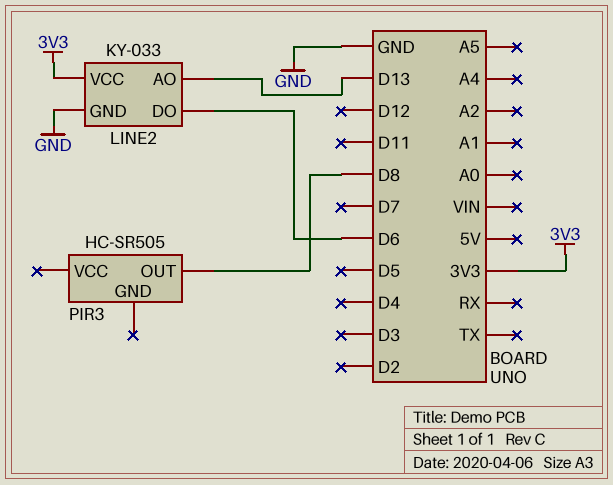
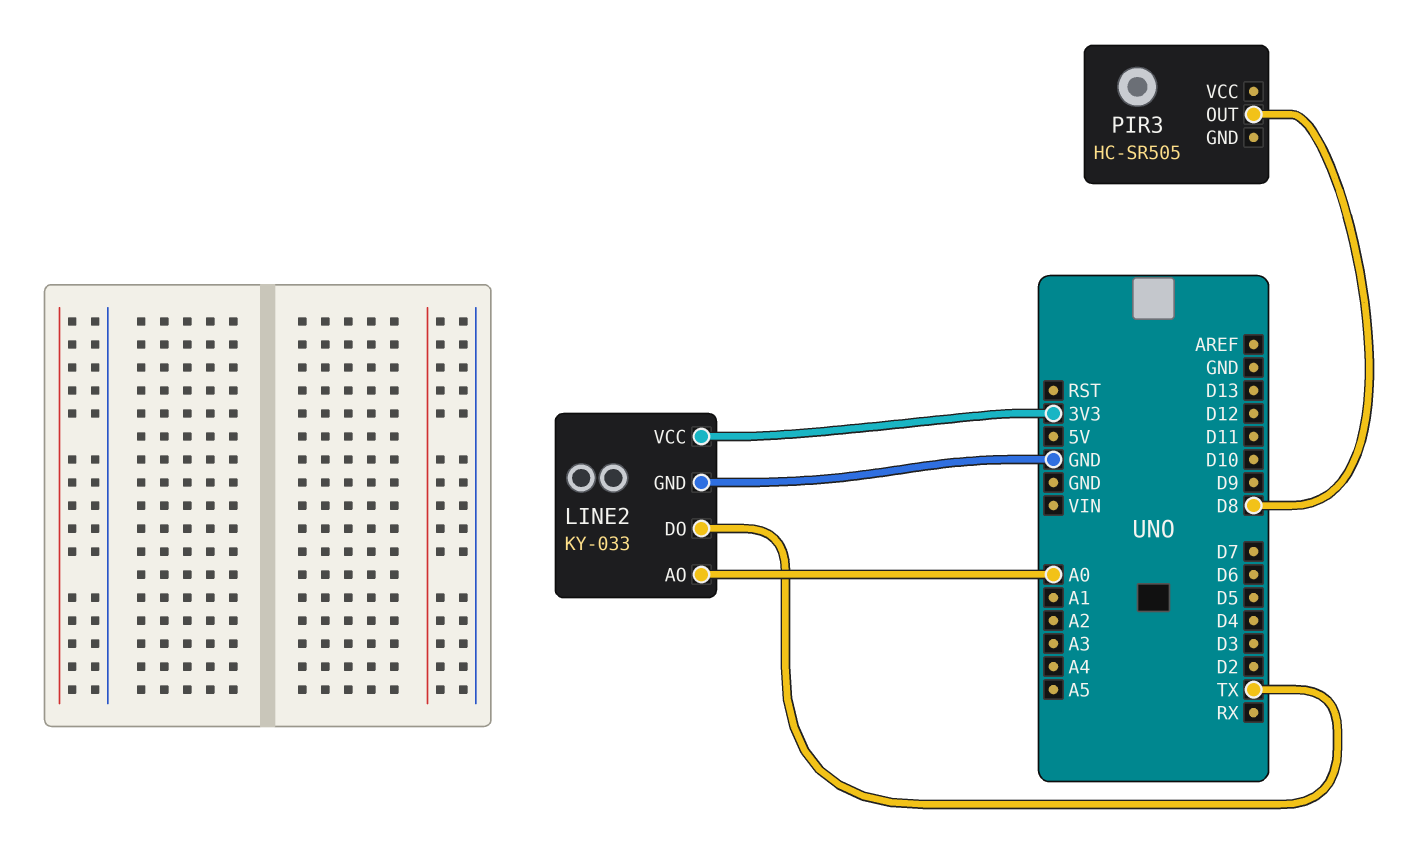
LINE2 pin AO: D13 -> A0
LINE2 pin DO: D6 -> TX

